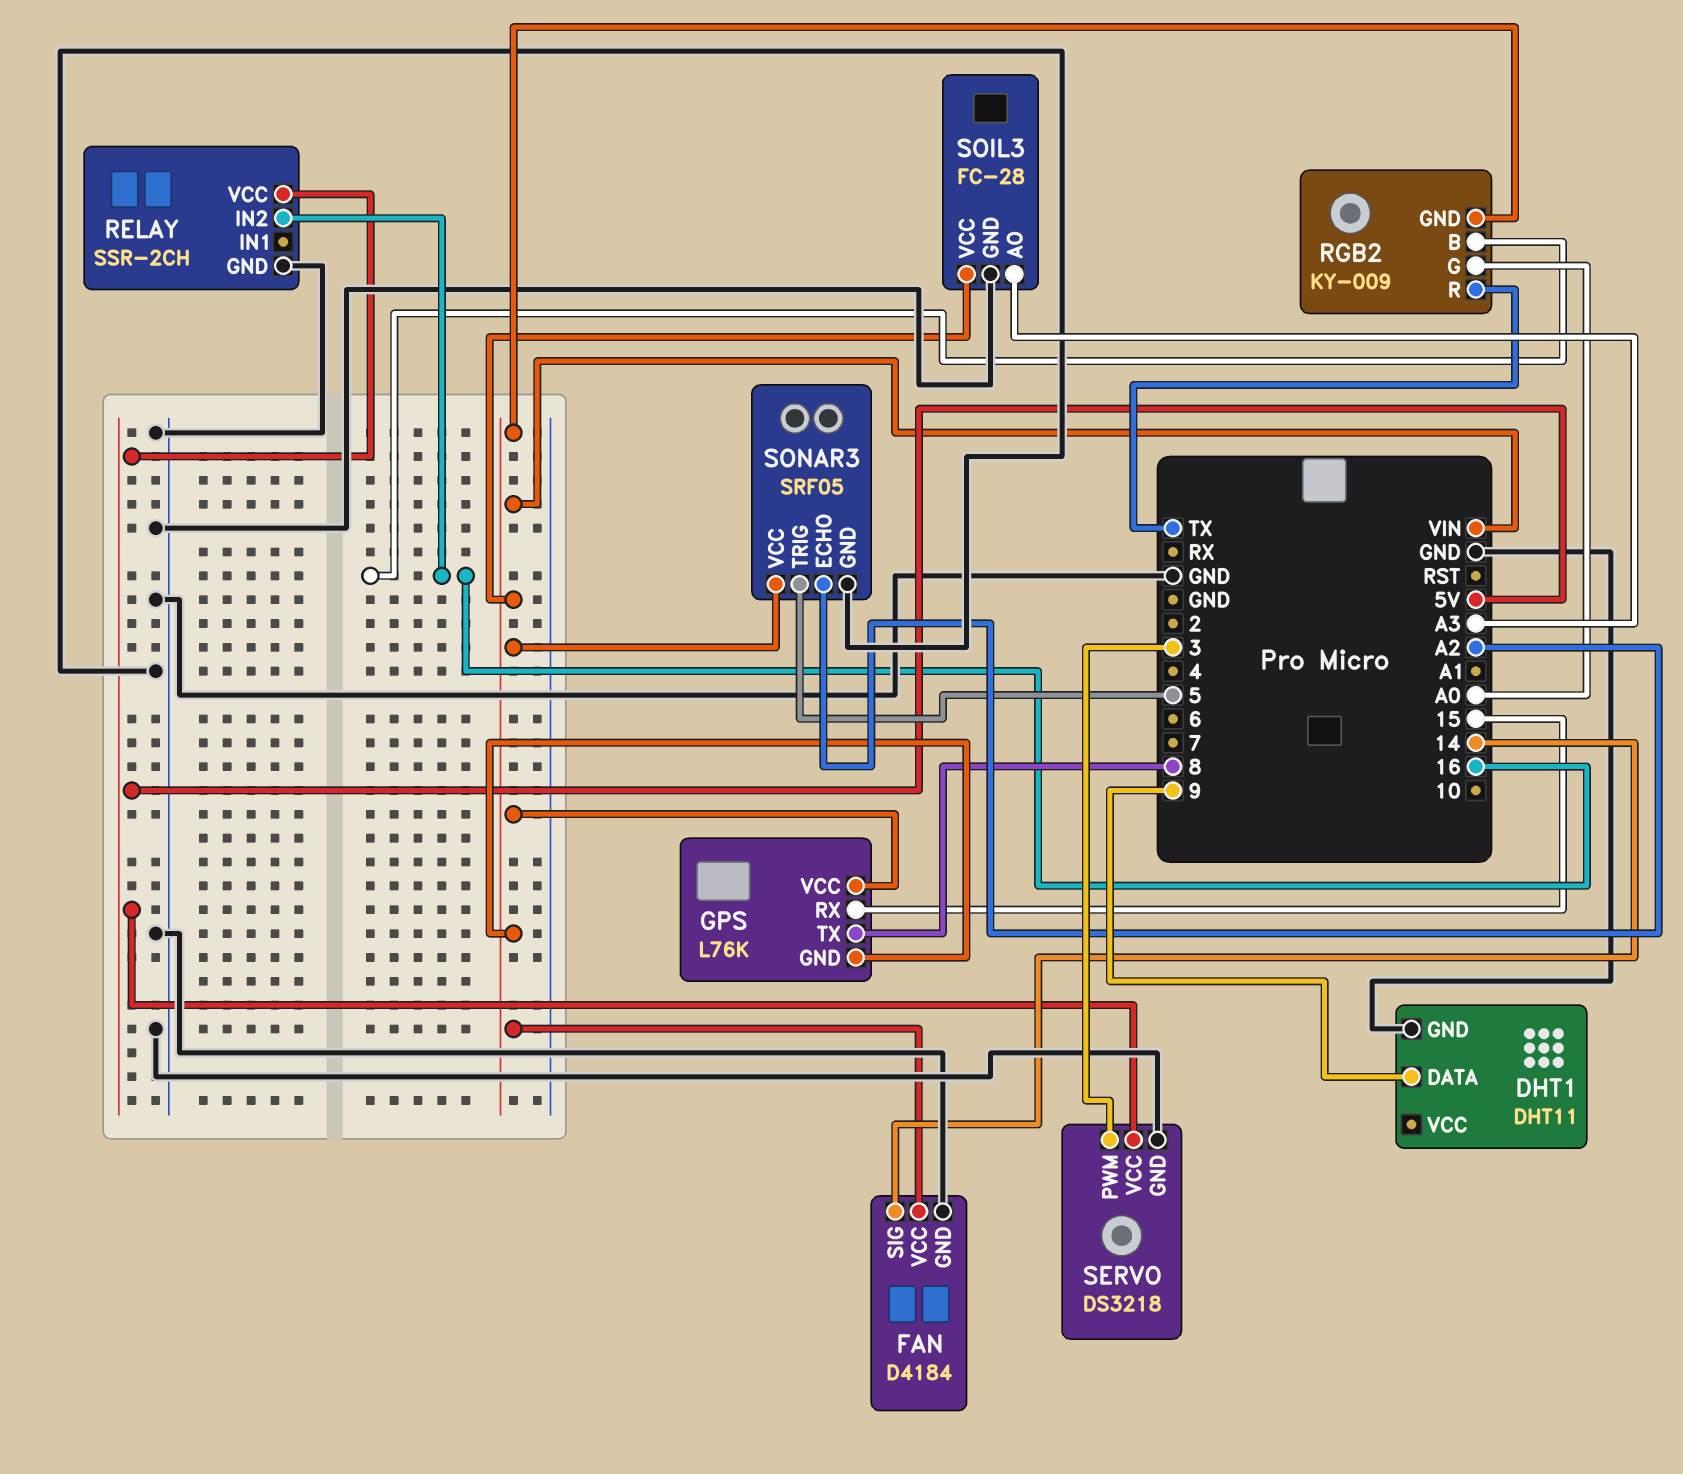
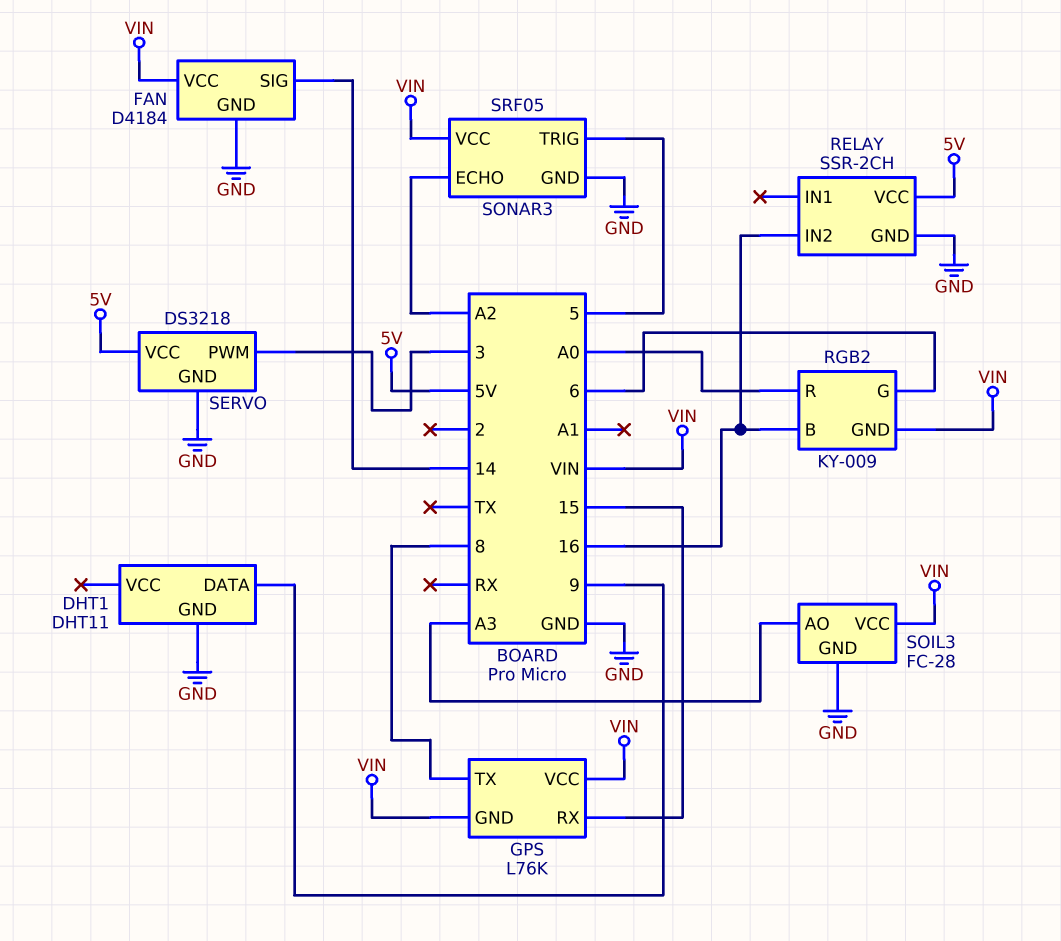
RGB2 pin G: A0 -> 6
RGB2 pin R: TX -> A0

